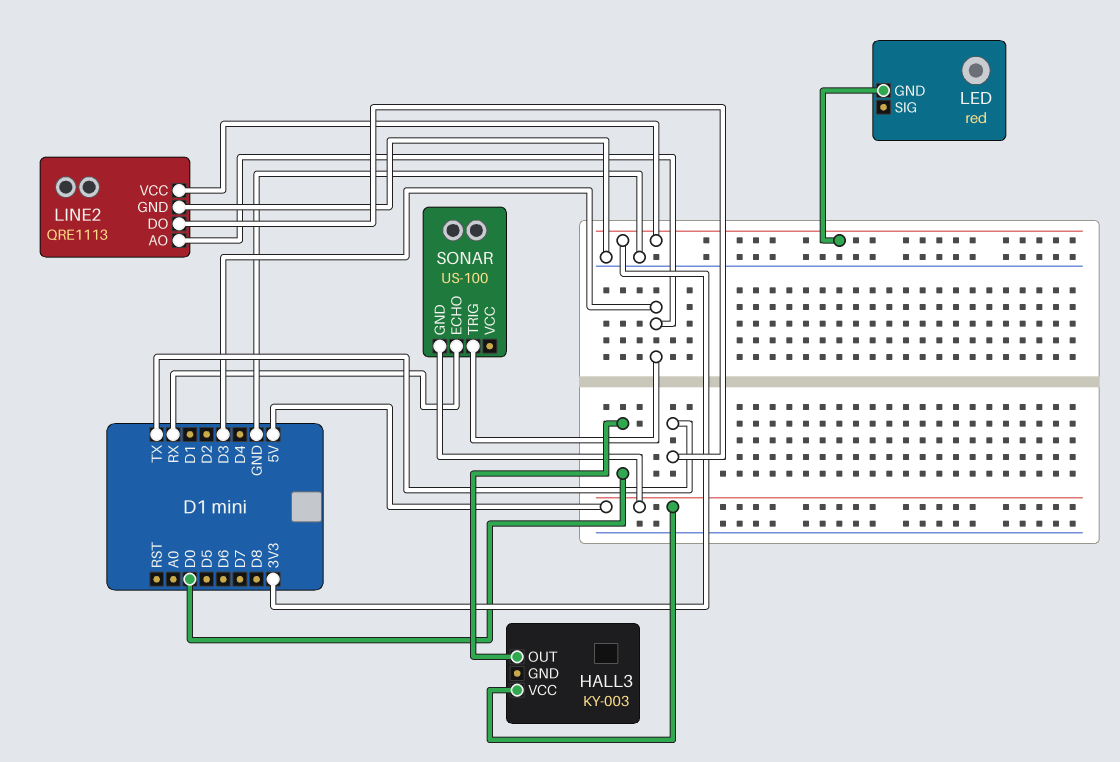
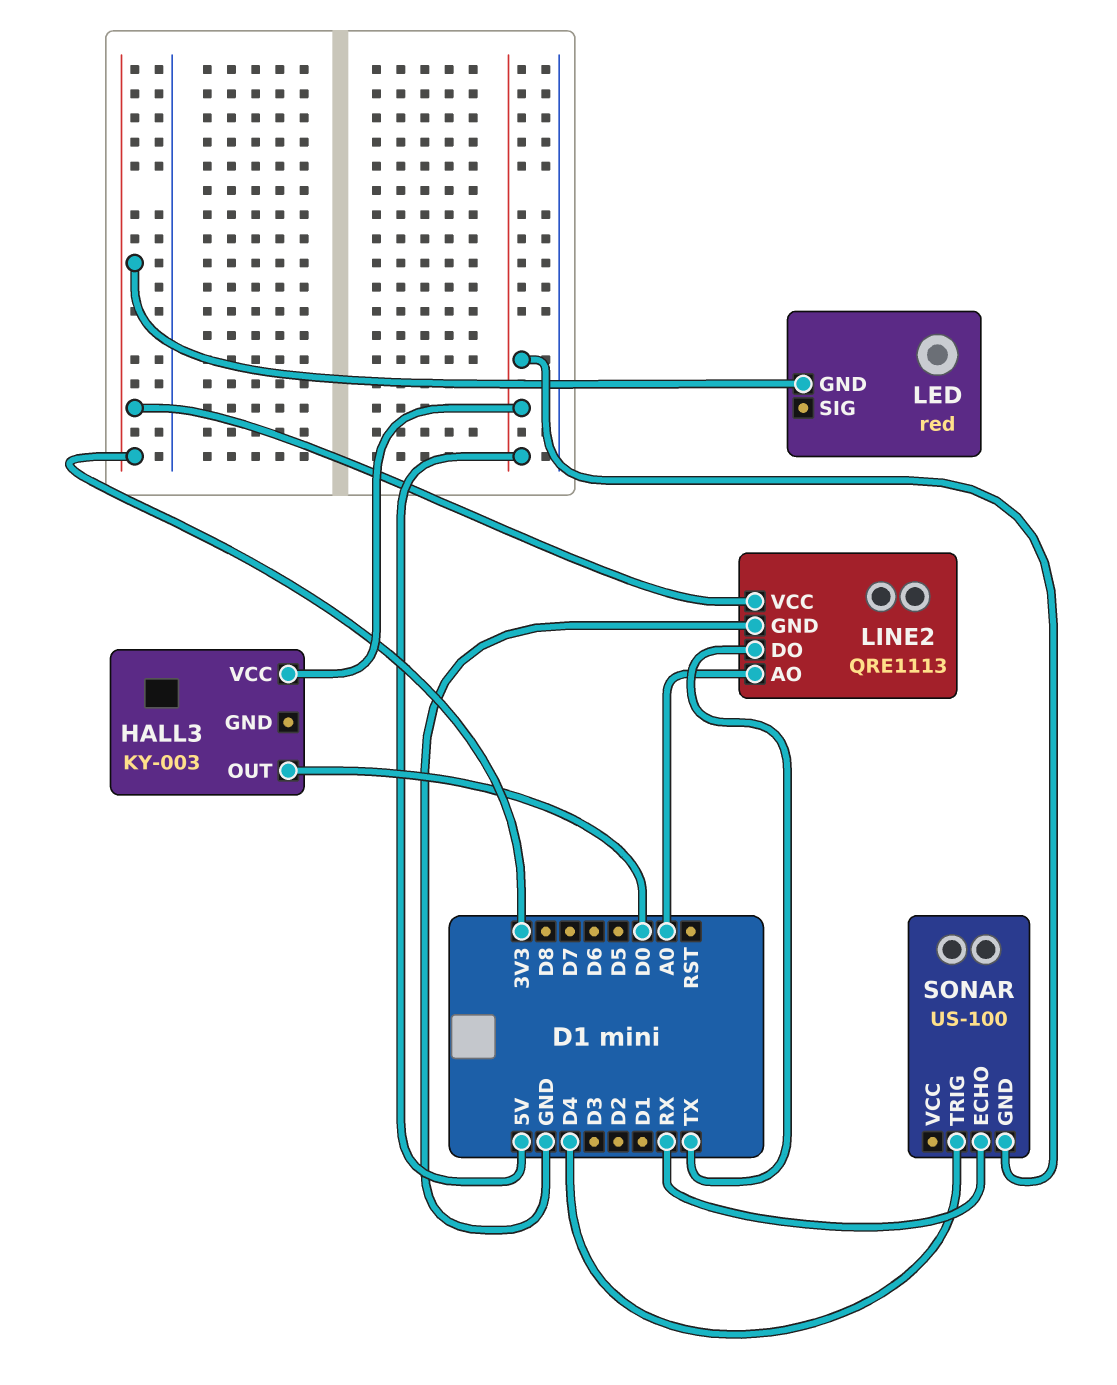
LINE2 pin AO: D3 -> A0
SONAR pin TRIG: D3 -> D4

